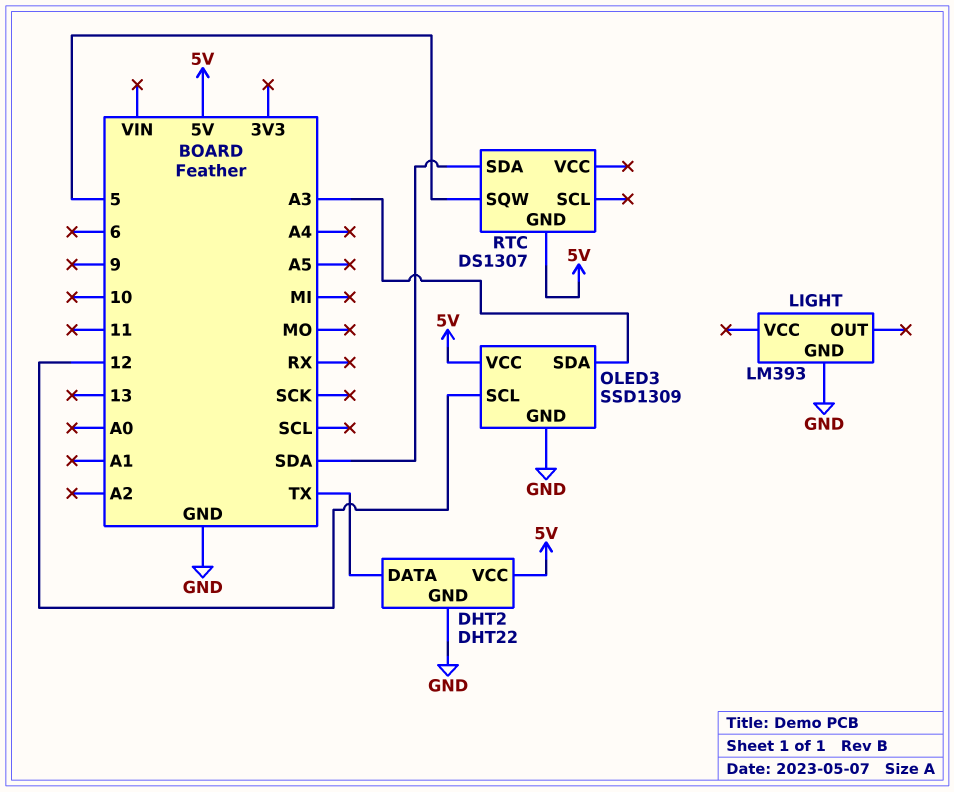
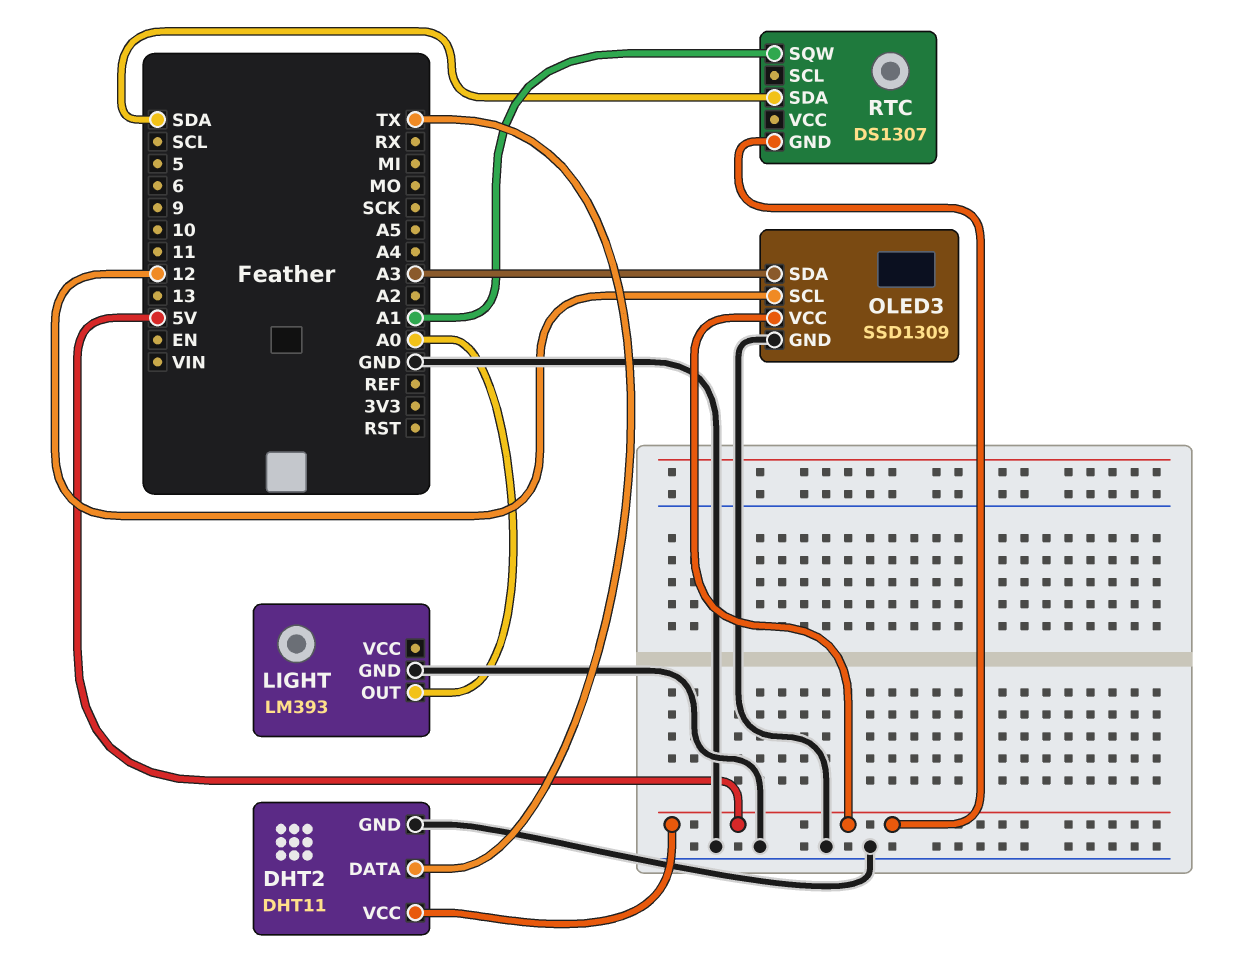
DHT2: DHT22 -> DHT11
LIGHT pin OUT: none -> A0
RTC pin SQW: 5 -> A1

